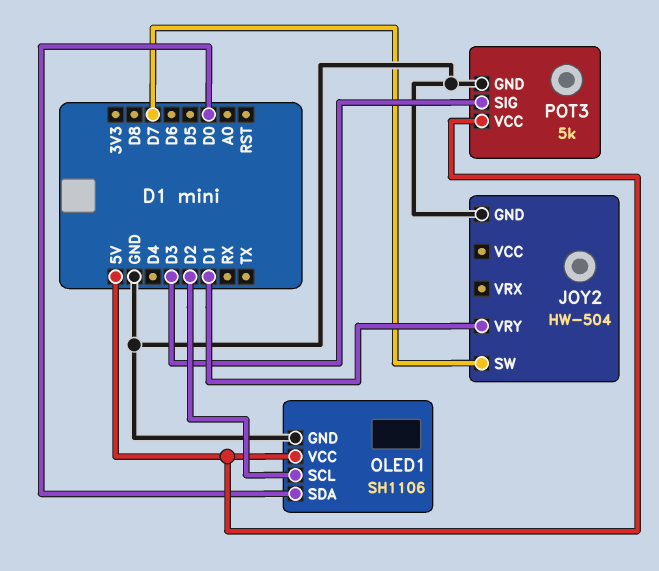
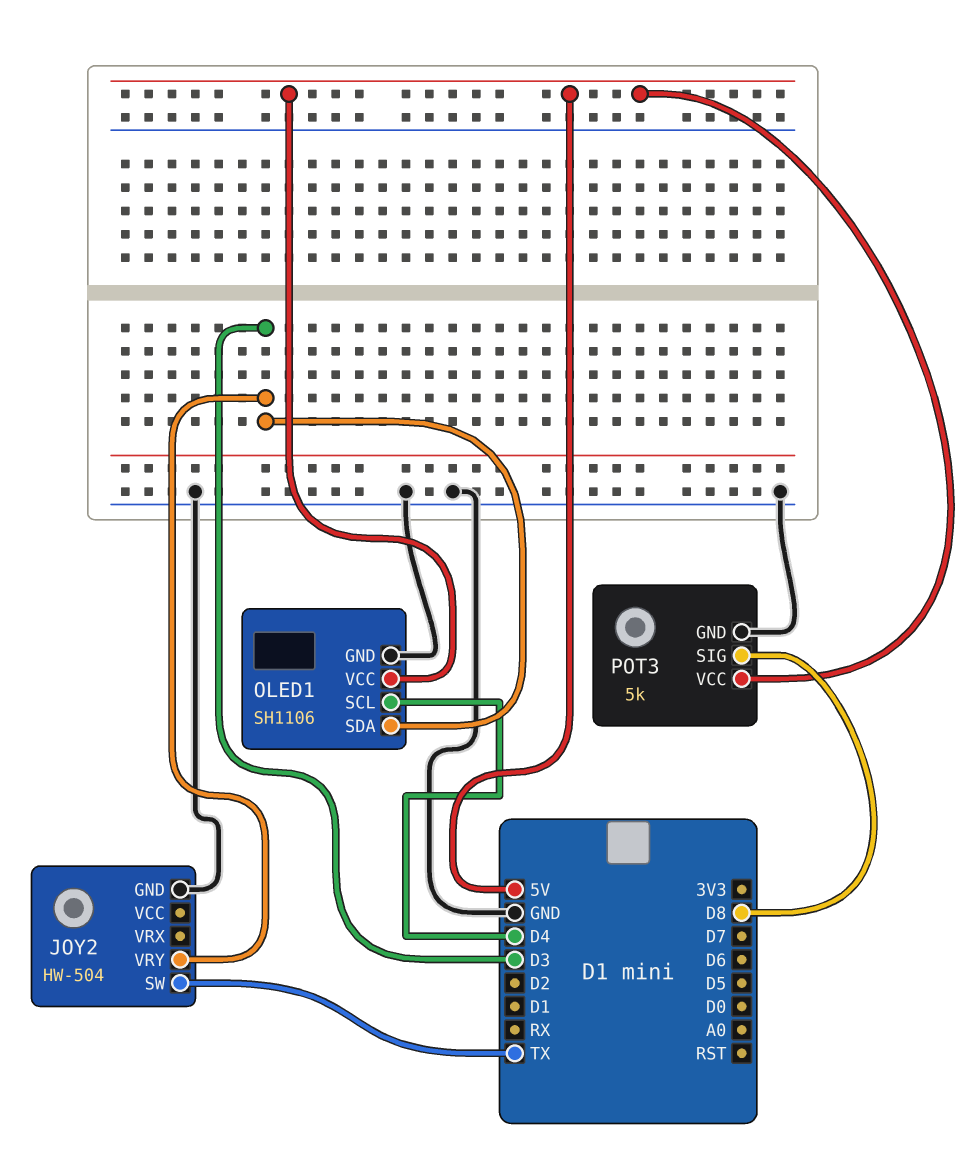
JOY2 pin SW: D7 -> TX
JOY2 pin VRY: D1 -> D3
OLED1 pin SCL: D2 -> D4
OLED1 pin SDA: D0 -> D3
POT3 pin SIG: D3 -> D8

